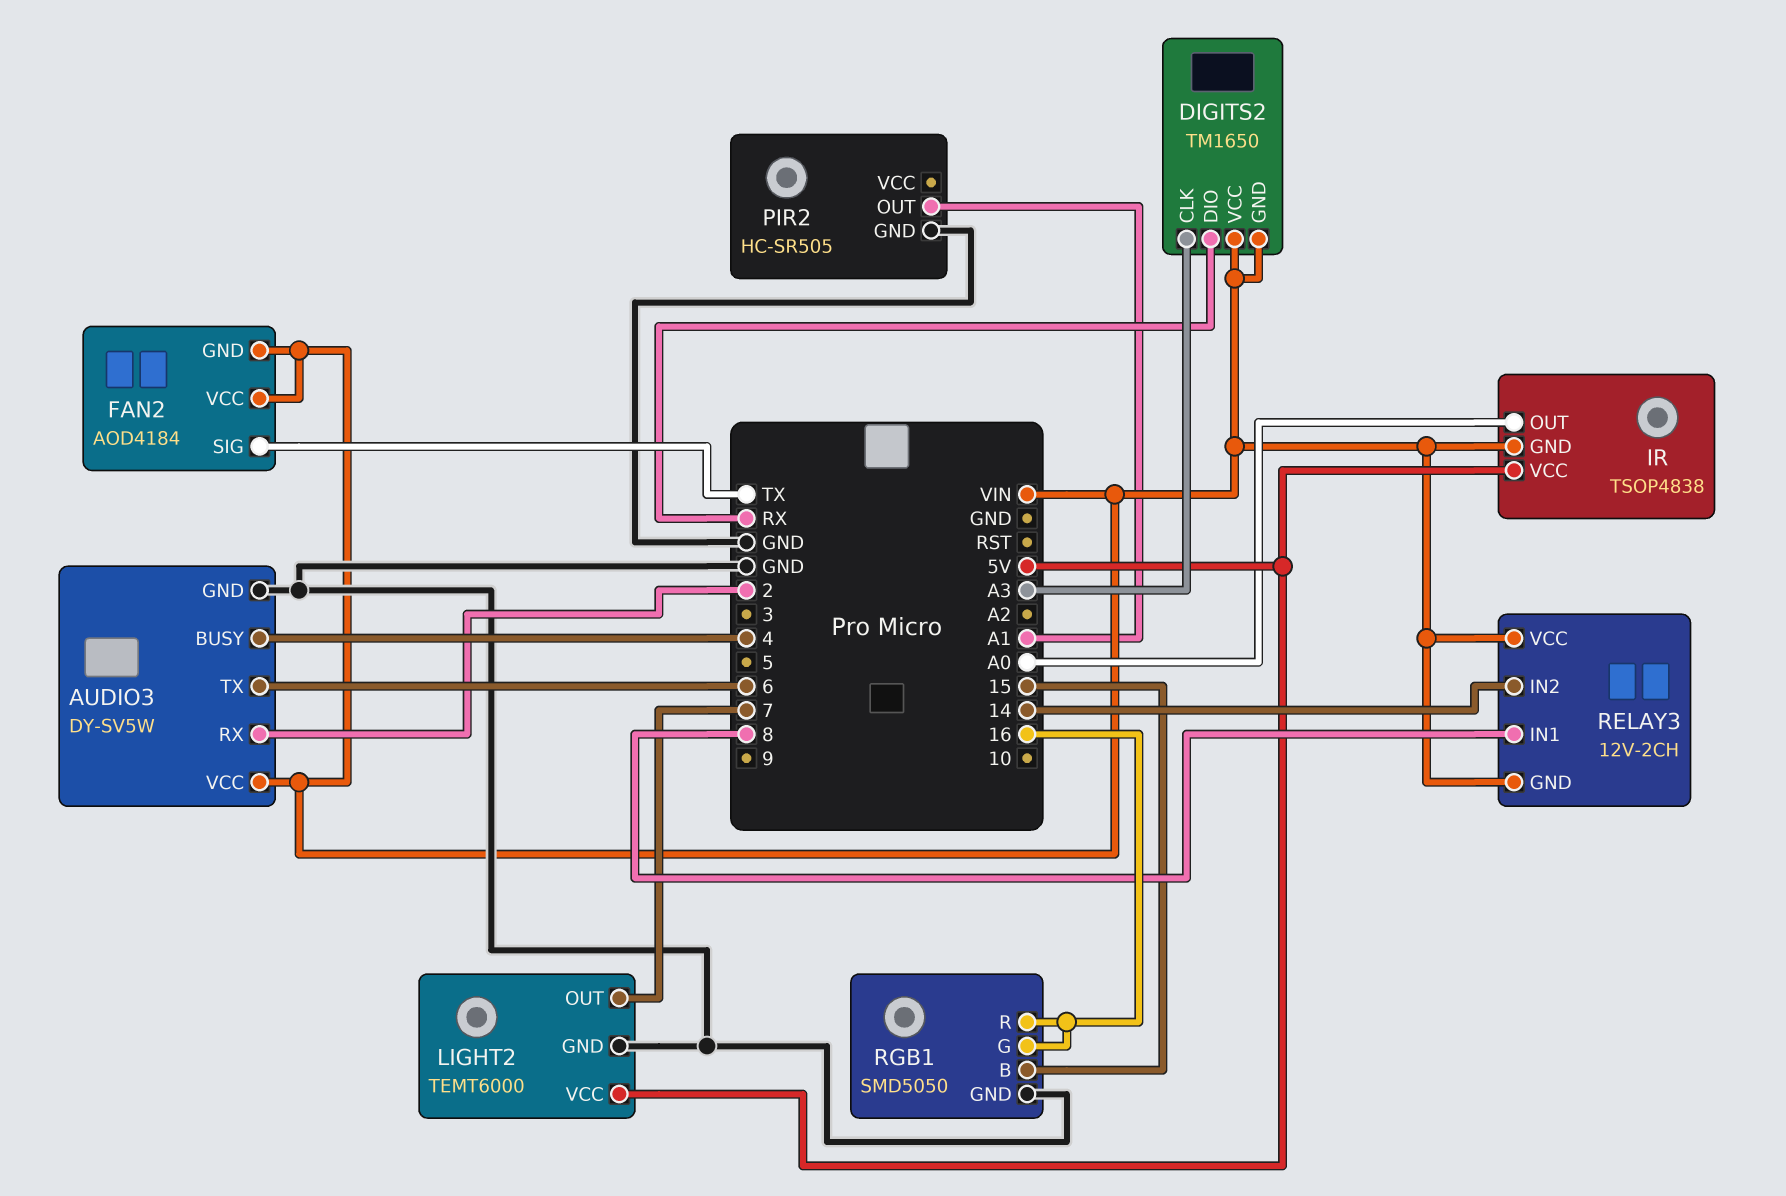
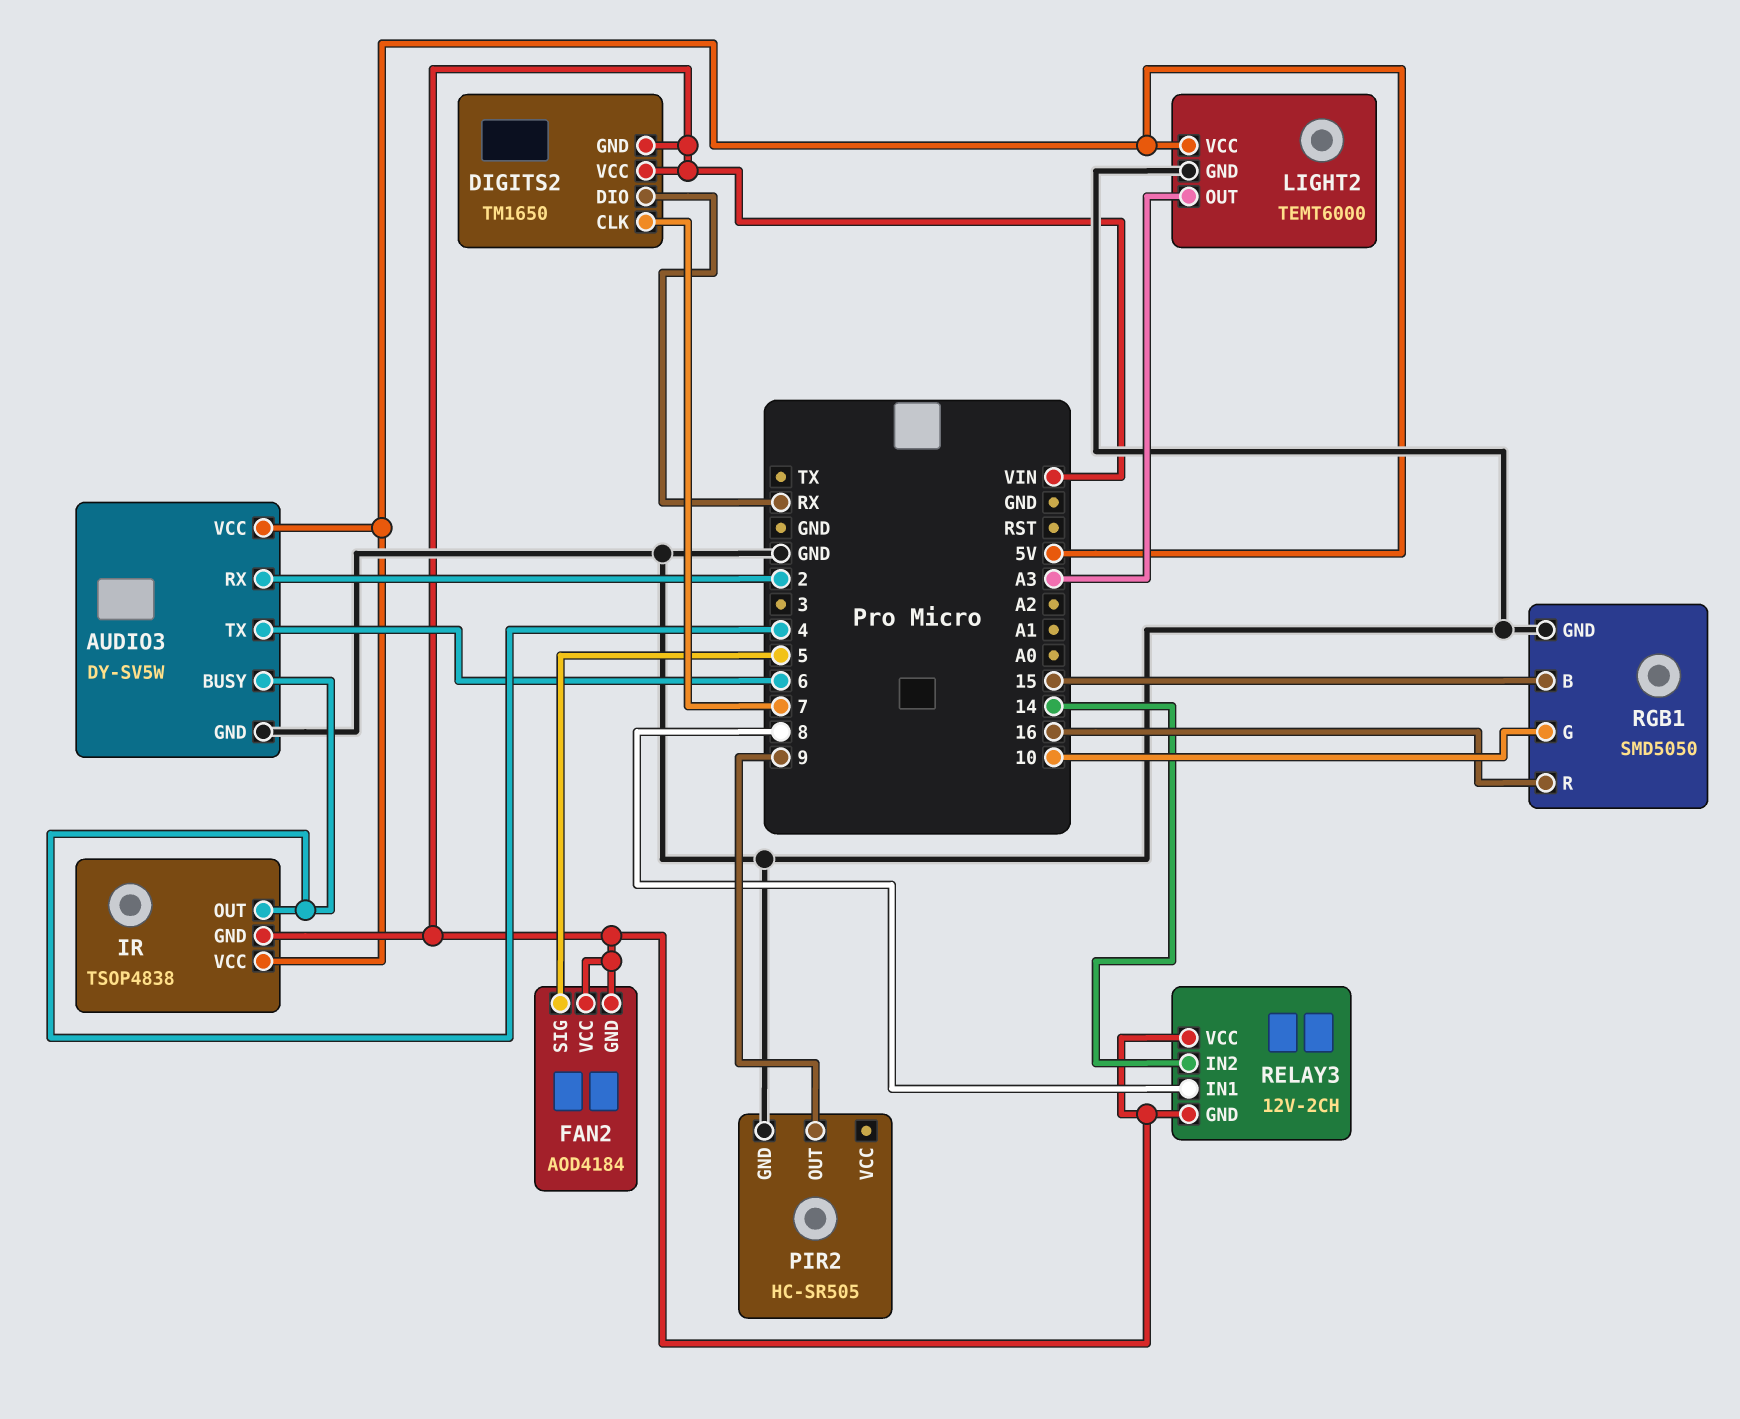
AUDIO3 pin VCC: VIN -> 5V
DIGITS2 pin CLK: A3 -> 7
FAN2 pin SIG: TX -> 5
IR pin OUT: A0 -> 4
LIGHT2 pin OUT: 7 -> A3
PIR2 pin OUT: A1 -> 9
RGB1 pin G: 16 -> 10

